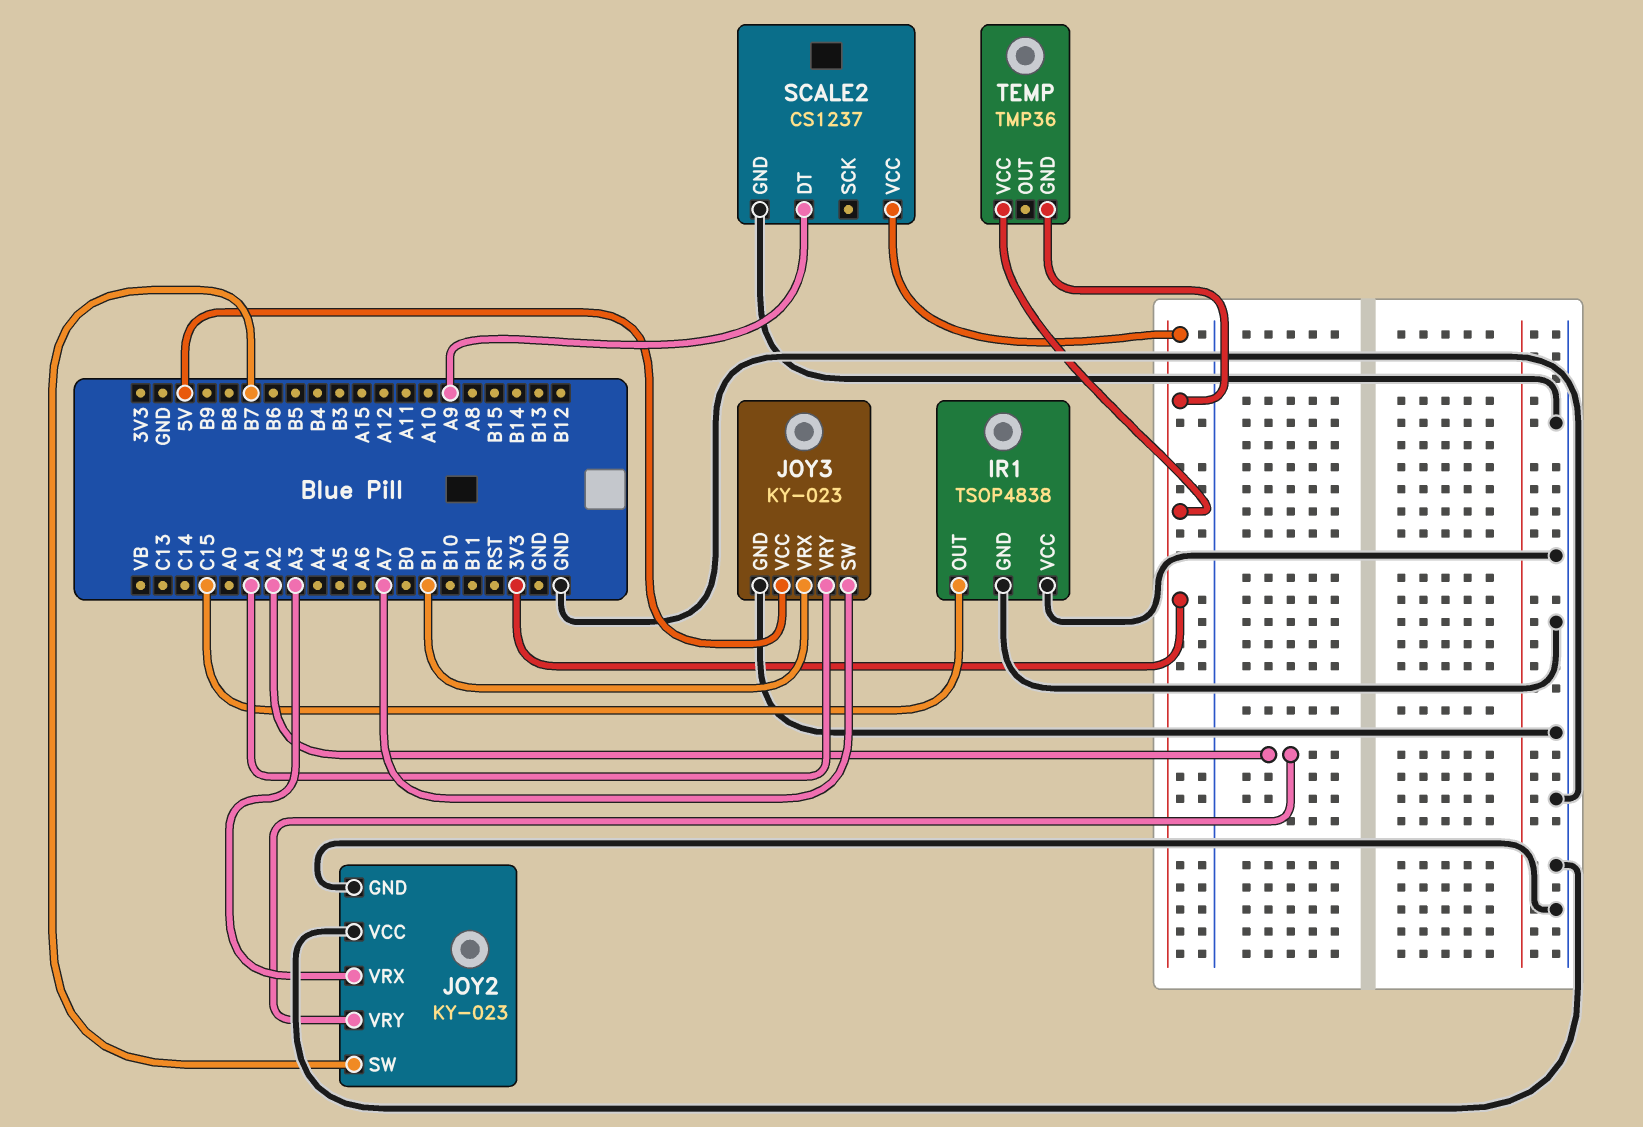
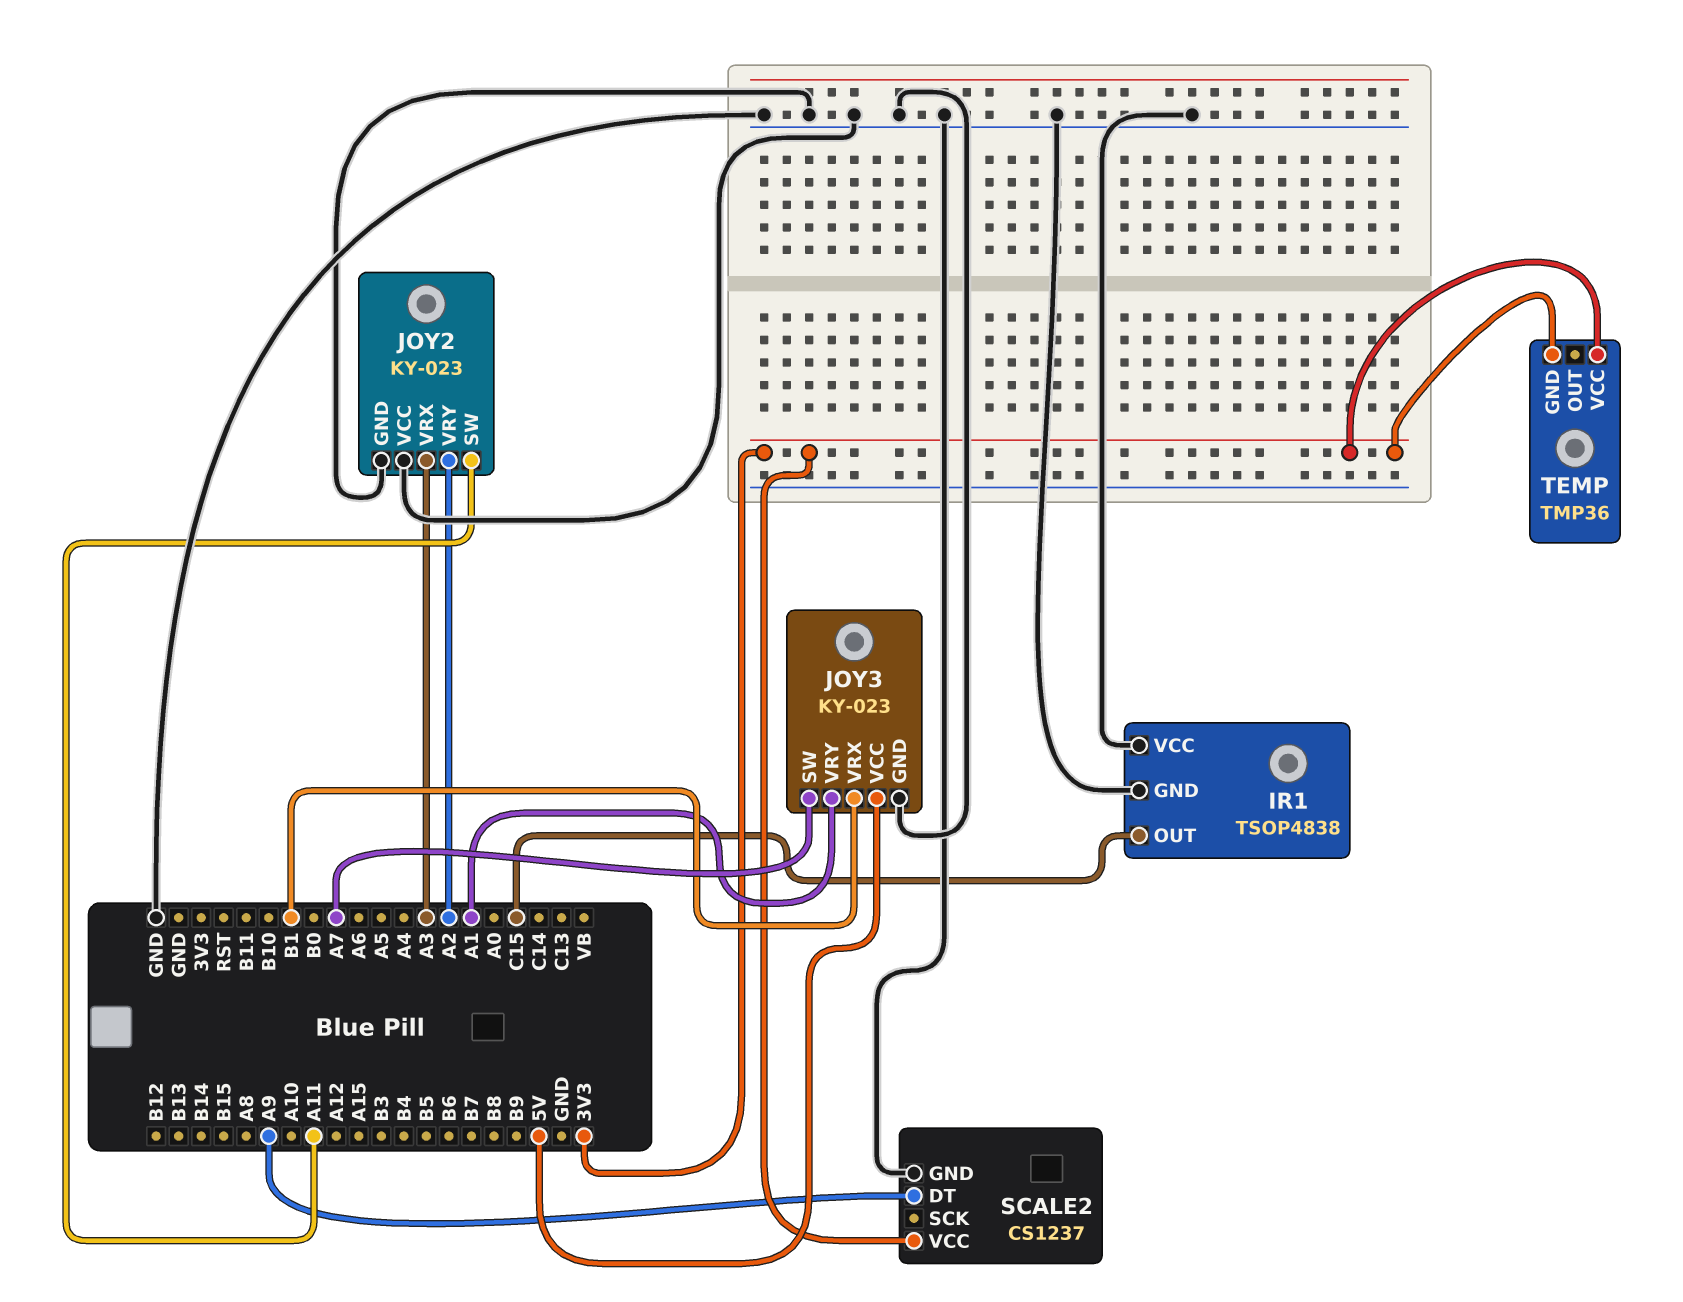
JOY2 pin SW: B7 -> A11

